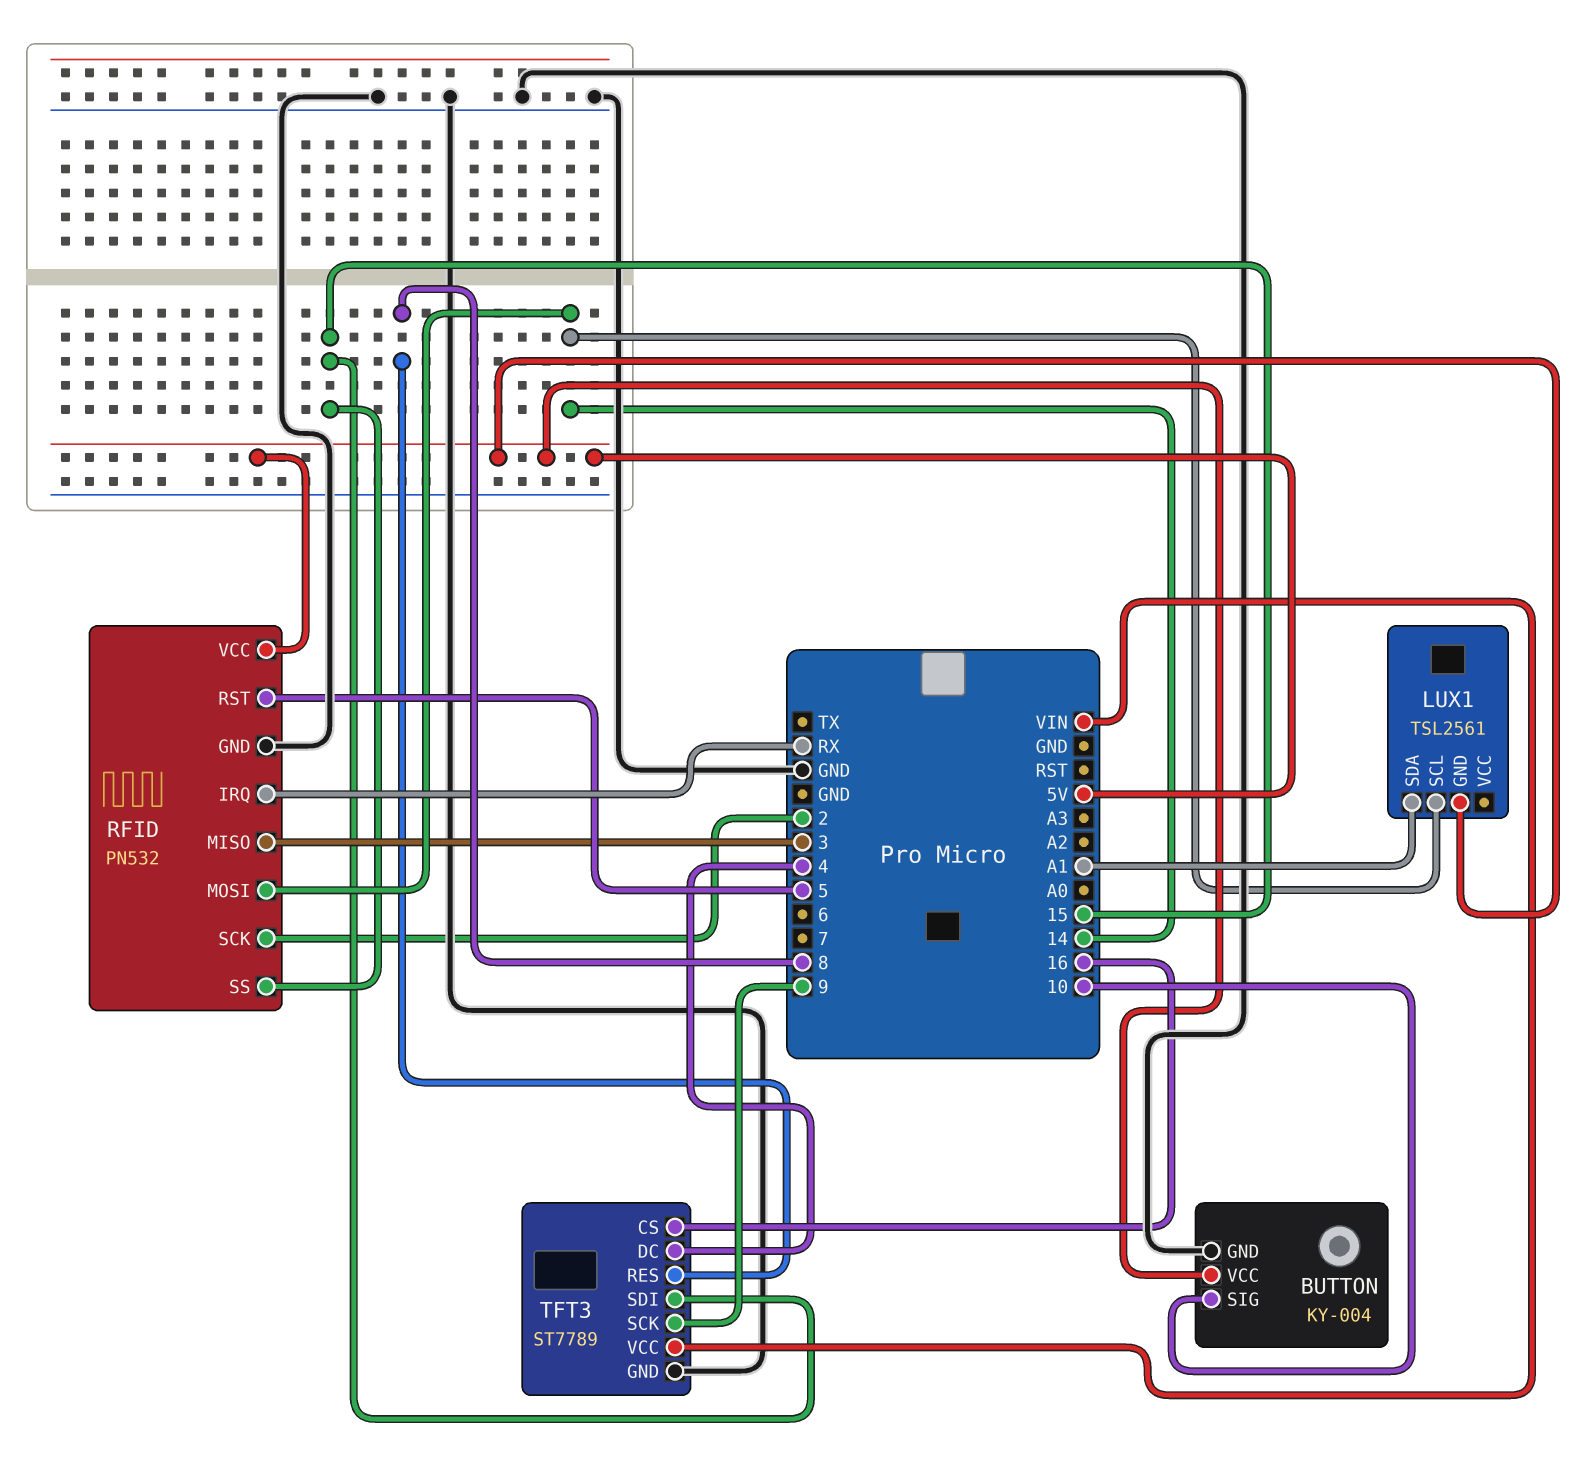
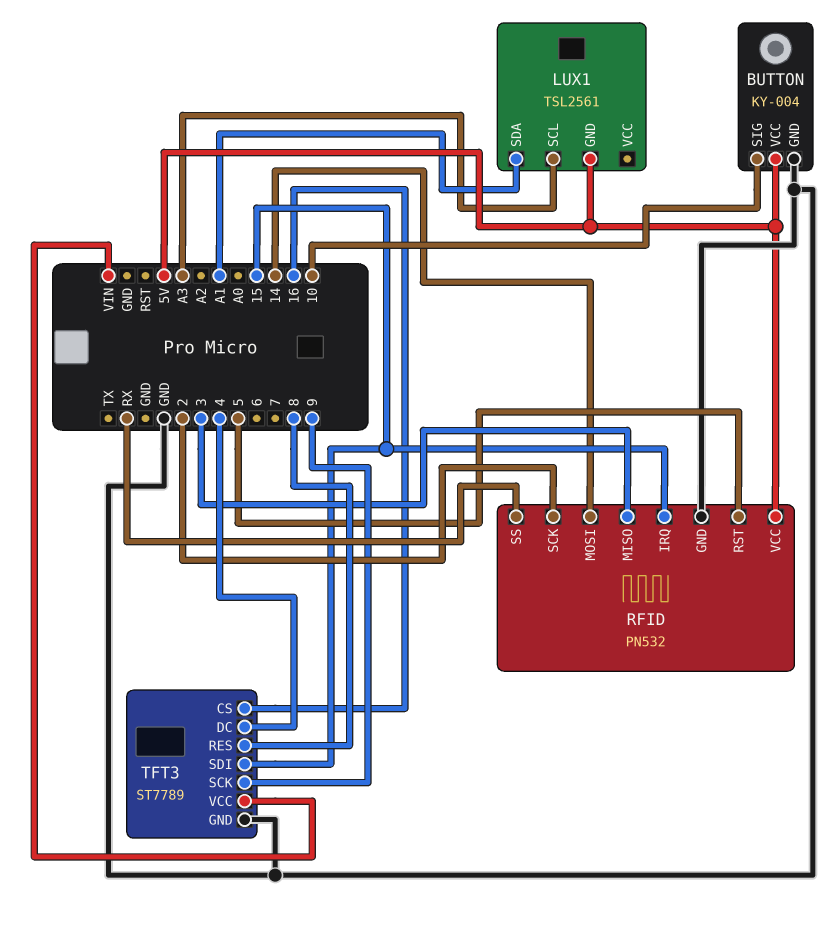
LUX1 pin SCL: 14 -> A3
RFID pin IRQ: RX -> 15
RFID pin SS: 15 -> RX

